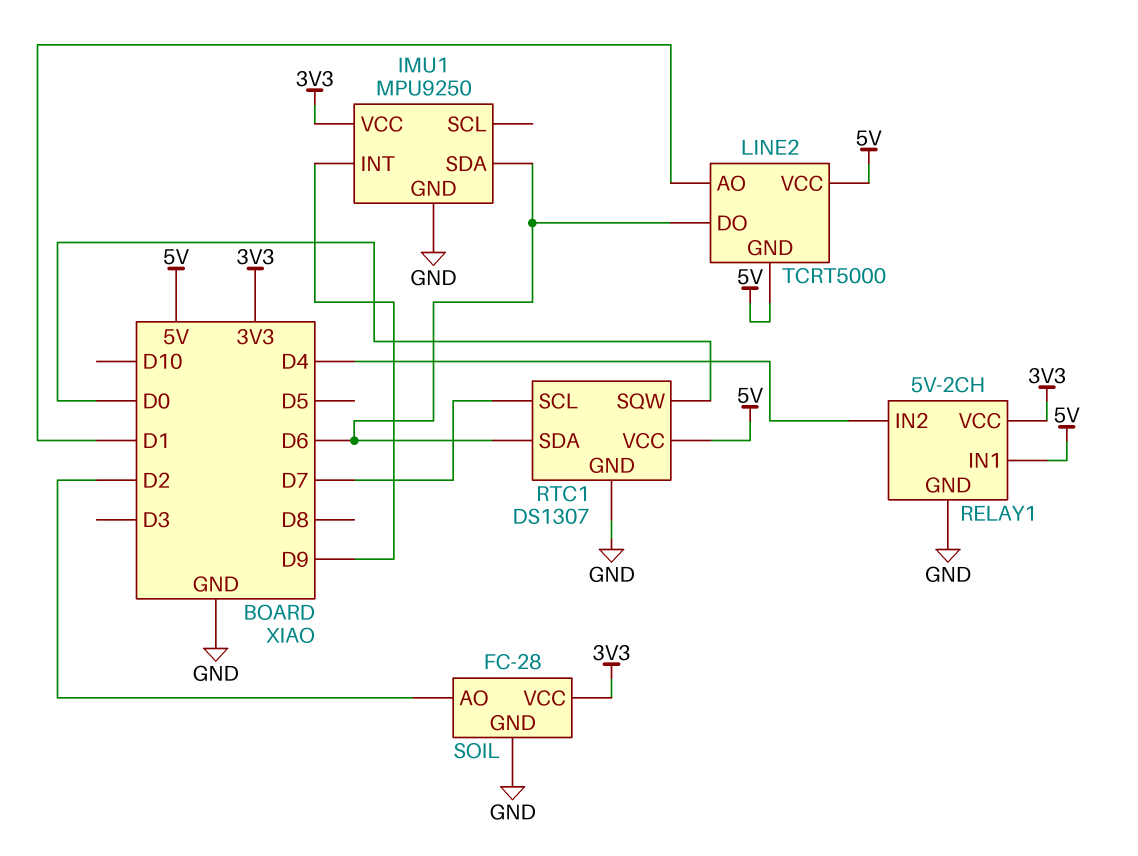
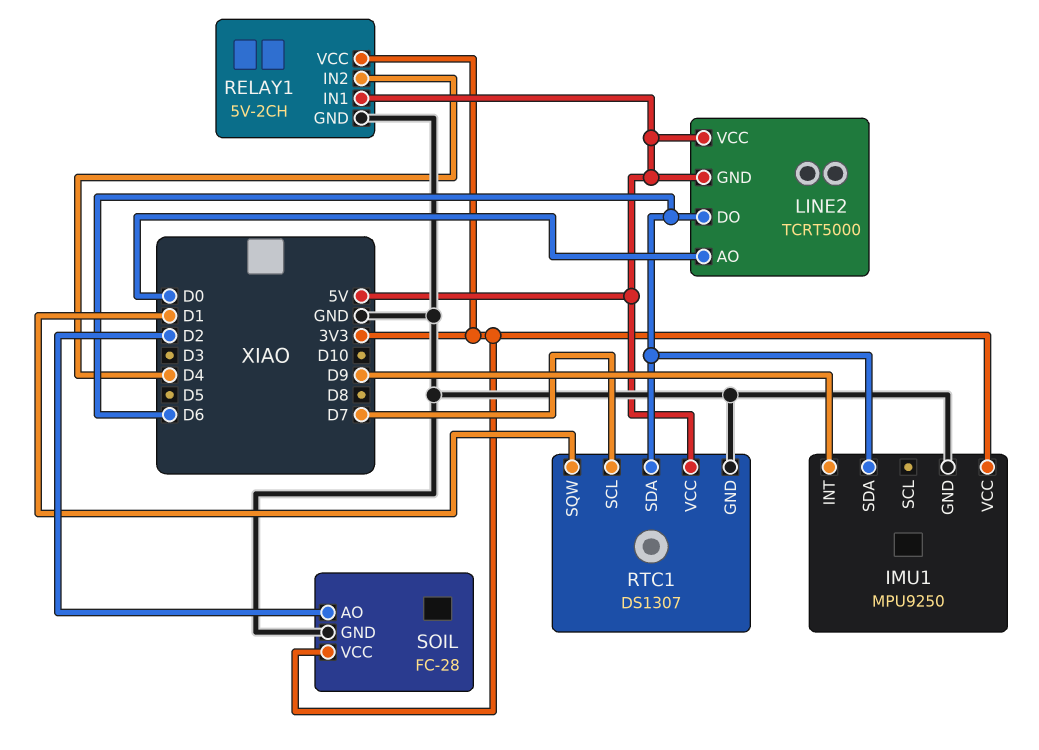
LINE2 pin AO: D1 -> D0
RTC1 pin SQW: D0 -> D1

